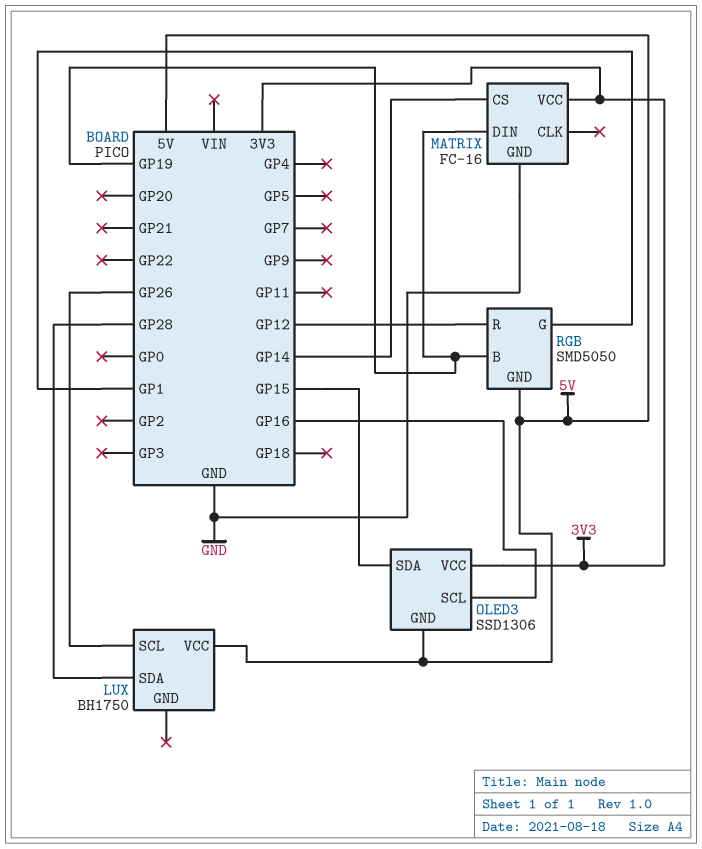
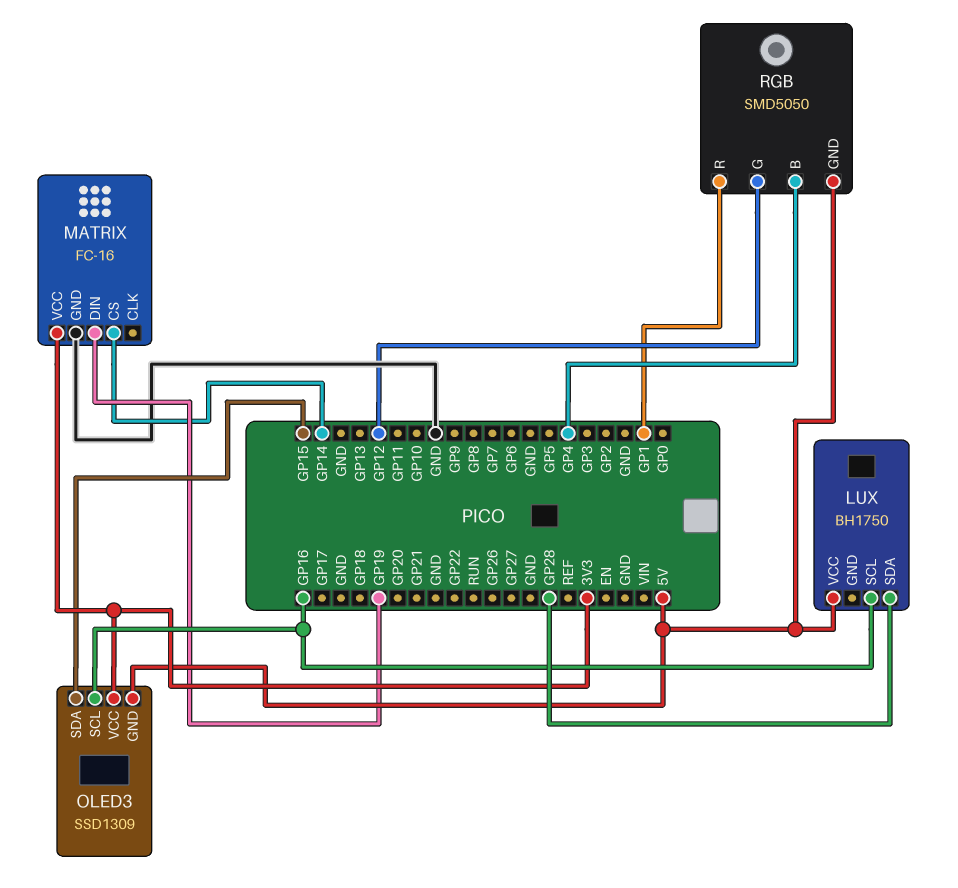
LUX pin SCL: GP26 -> GP16
OLED3: SSD1306 -> SSD1309
RGB pin B: GP19 -> GP4
RGB pin G: GP1 -> GP12
RGB pin R: GP12 -> GP1

